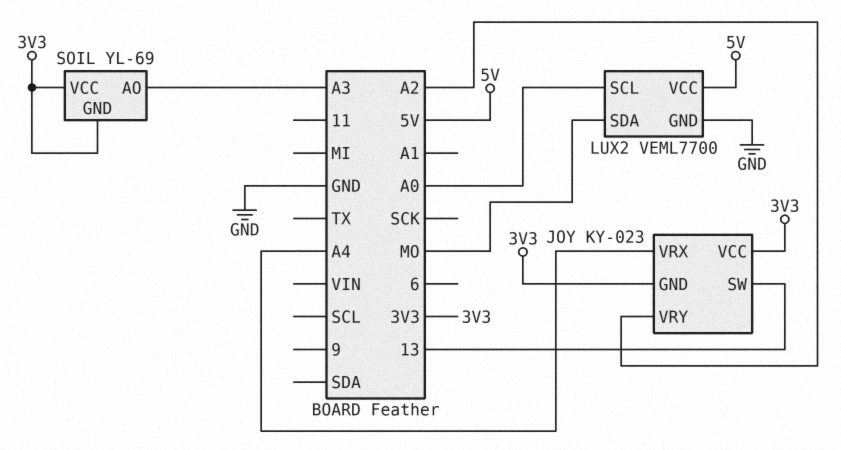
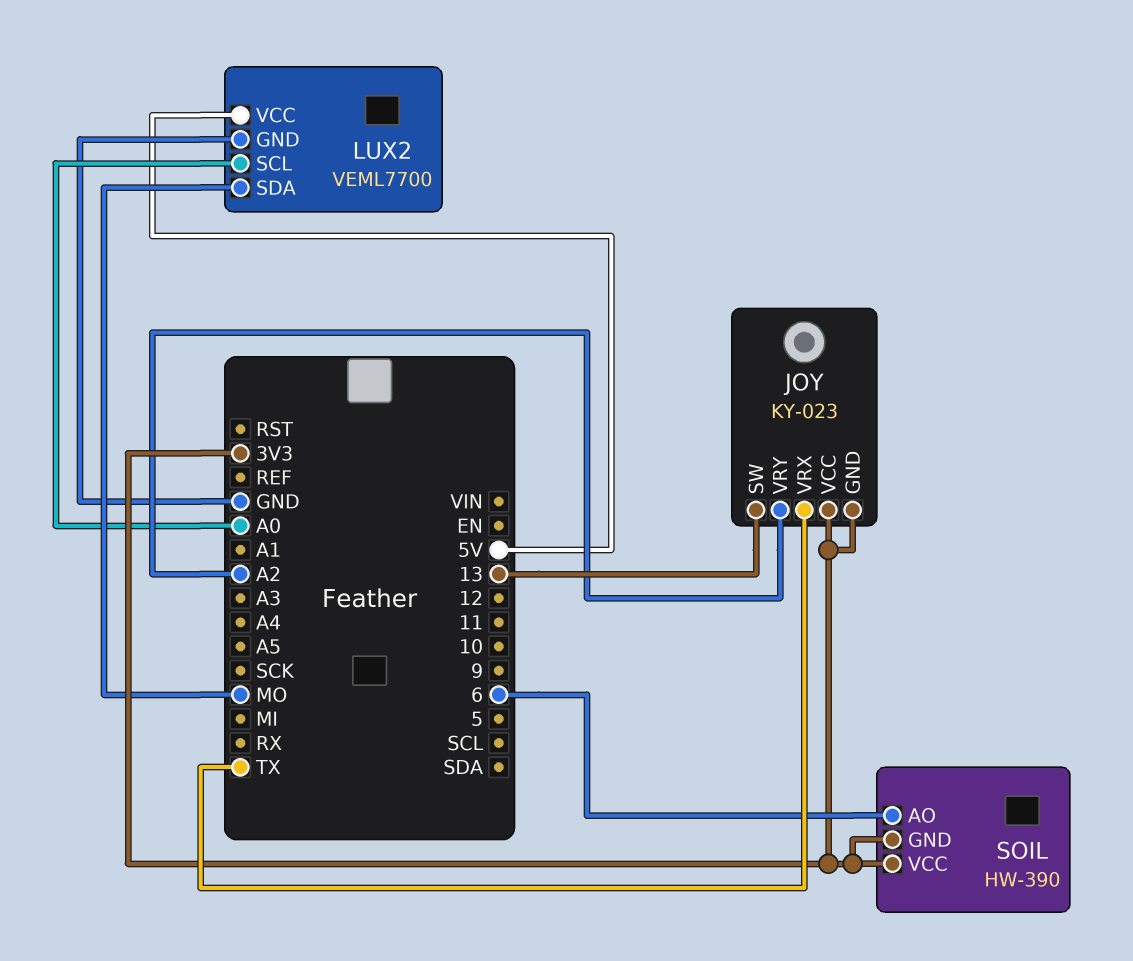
JOY pin VRX: A4 -> TX
SOIL: YL-69 -> HW-390
SOIL pin AO: A3 -> 6

